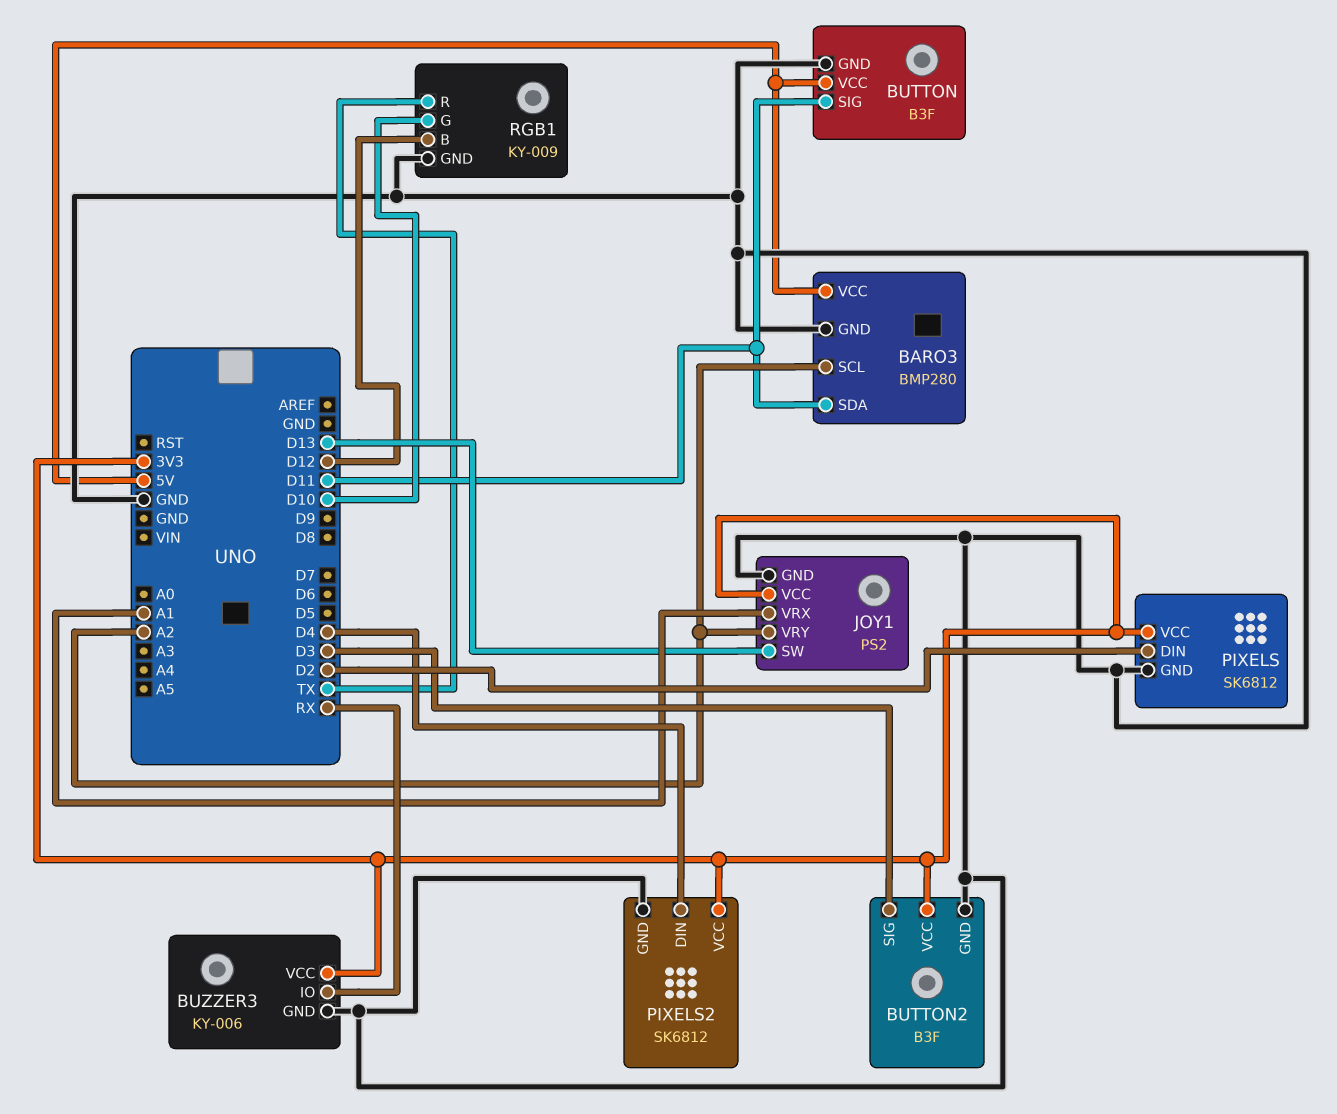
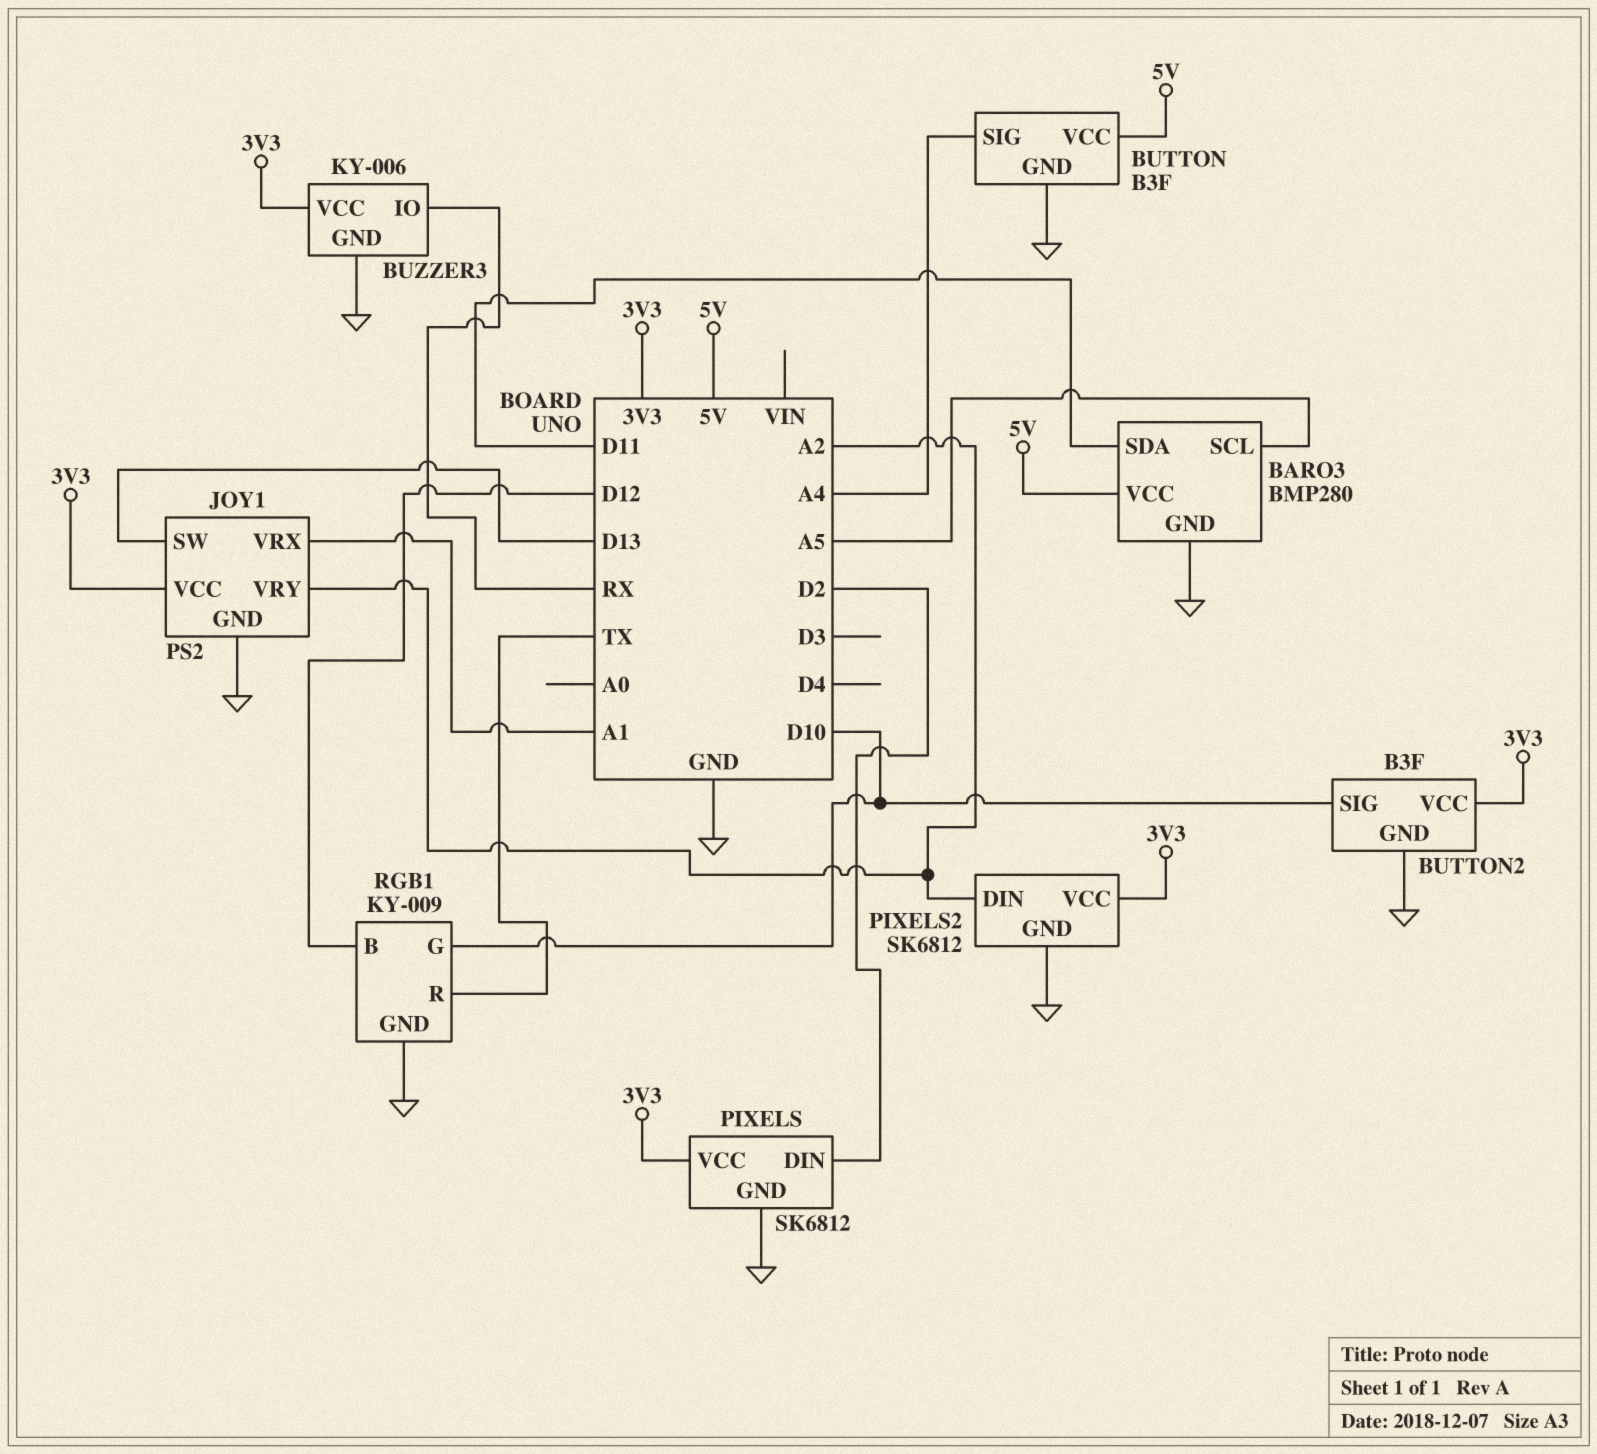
BARO3 pin SCL: A2 -> A5
BUTTON pin SIG: D11 -> A4
BUTTON2 pin SIG: D3 -> D10
PIXELS2 pin DIN: D4 -> A2

